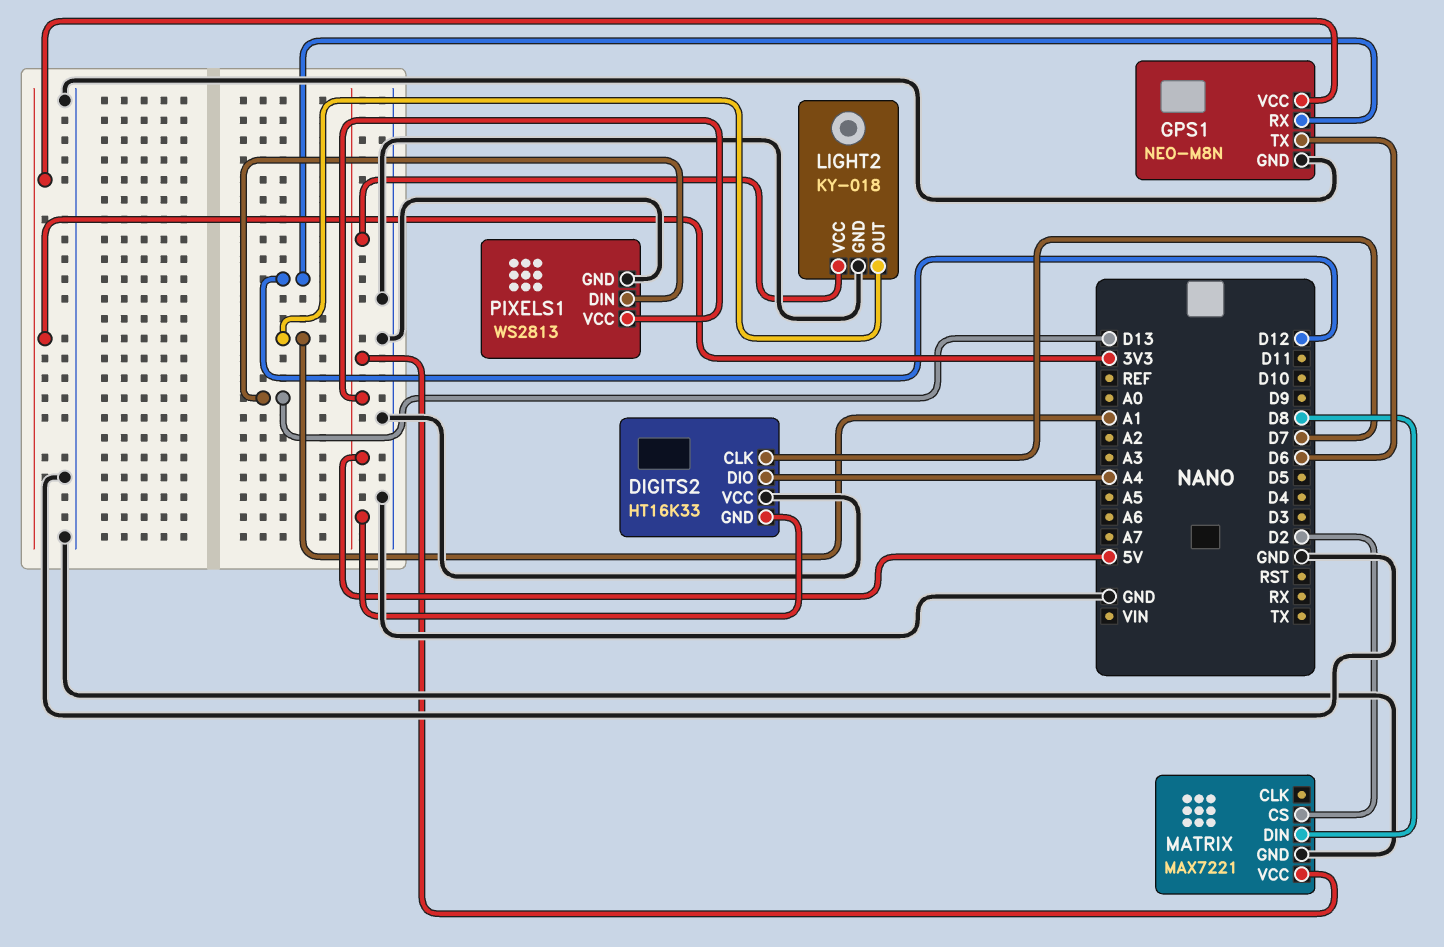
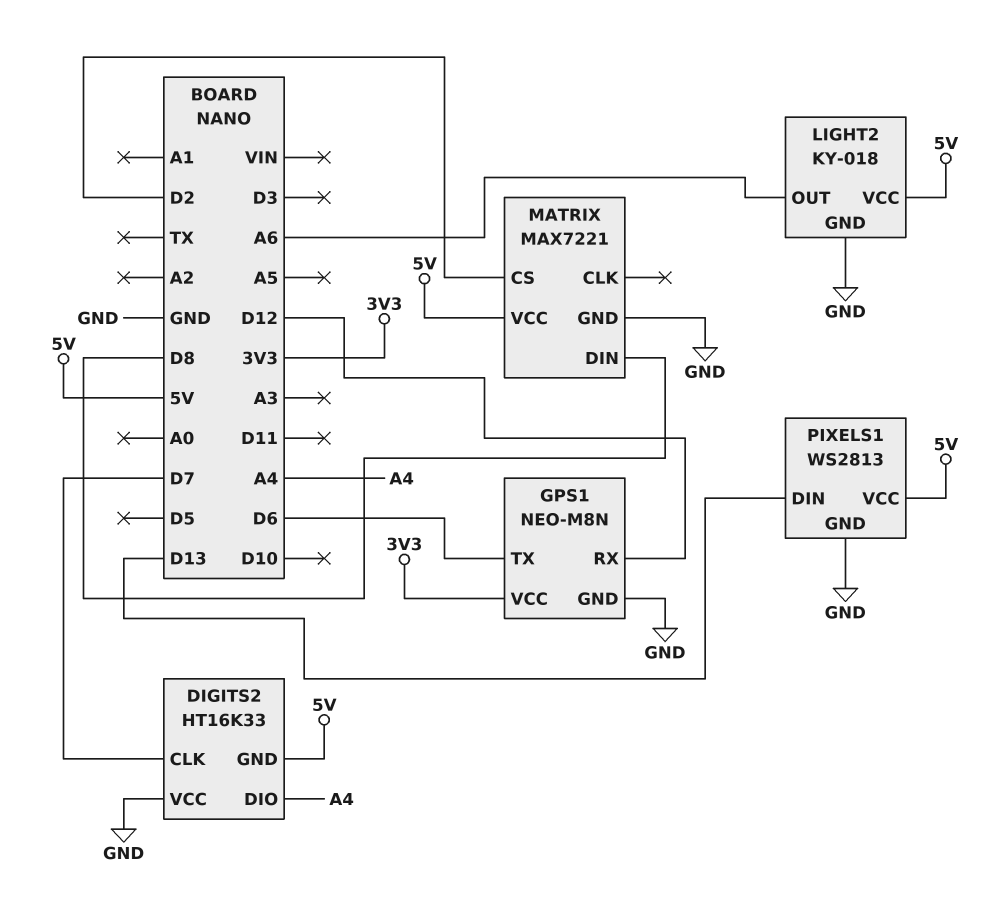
LIGHT2 pin OUT: A1 -> A6

